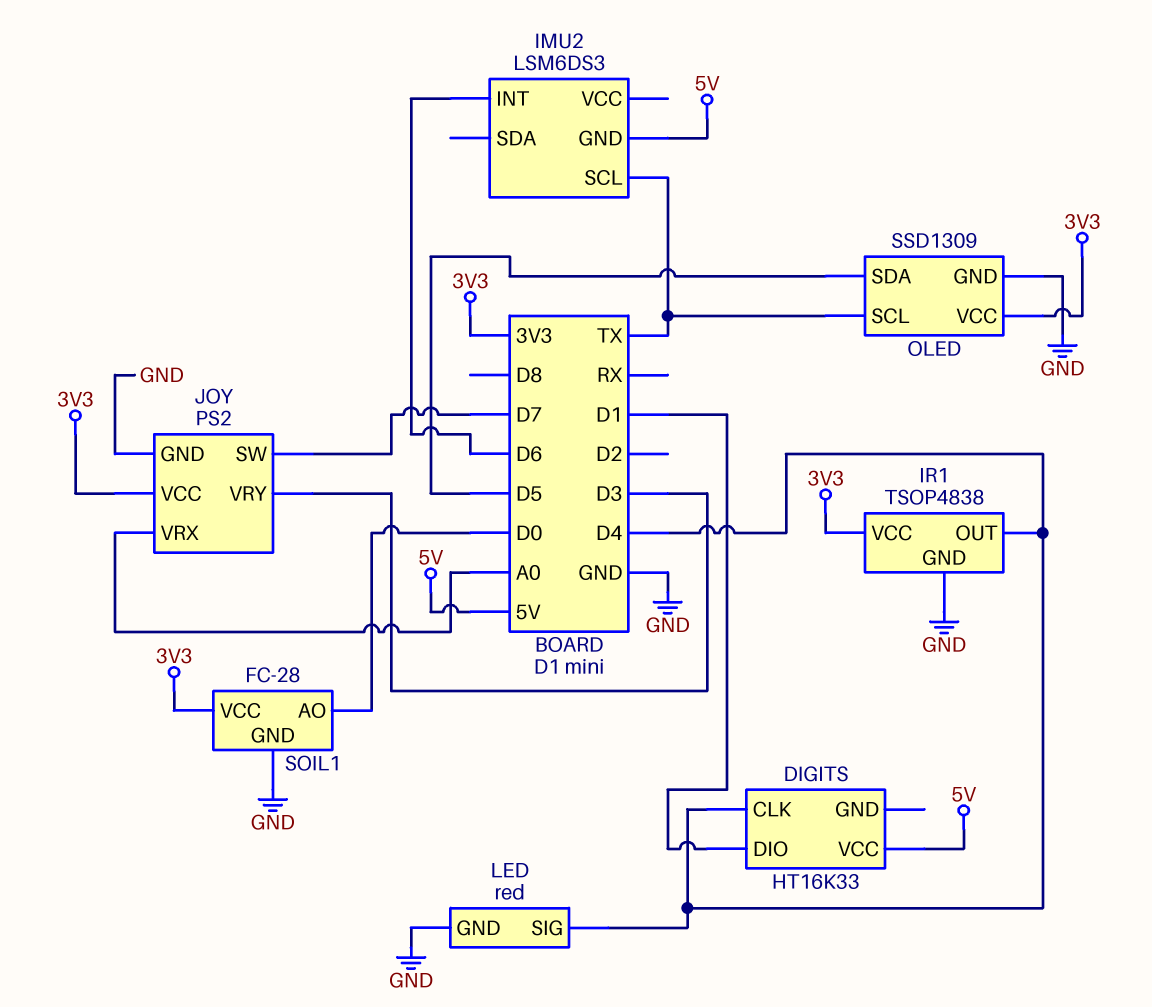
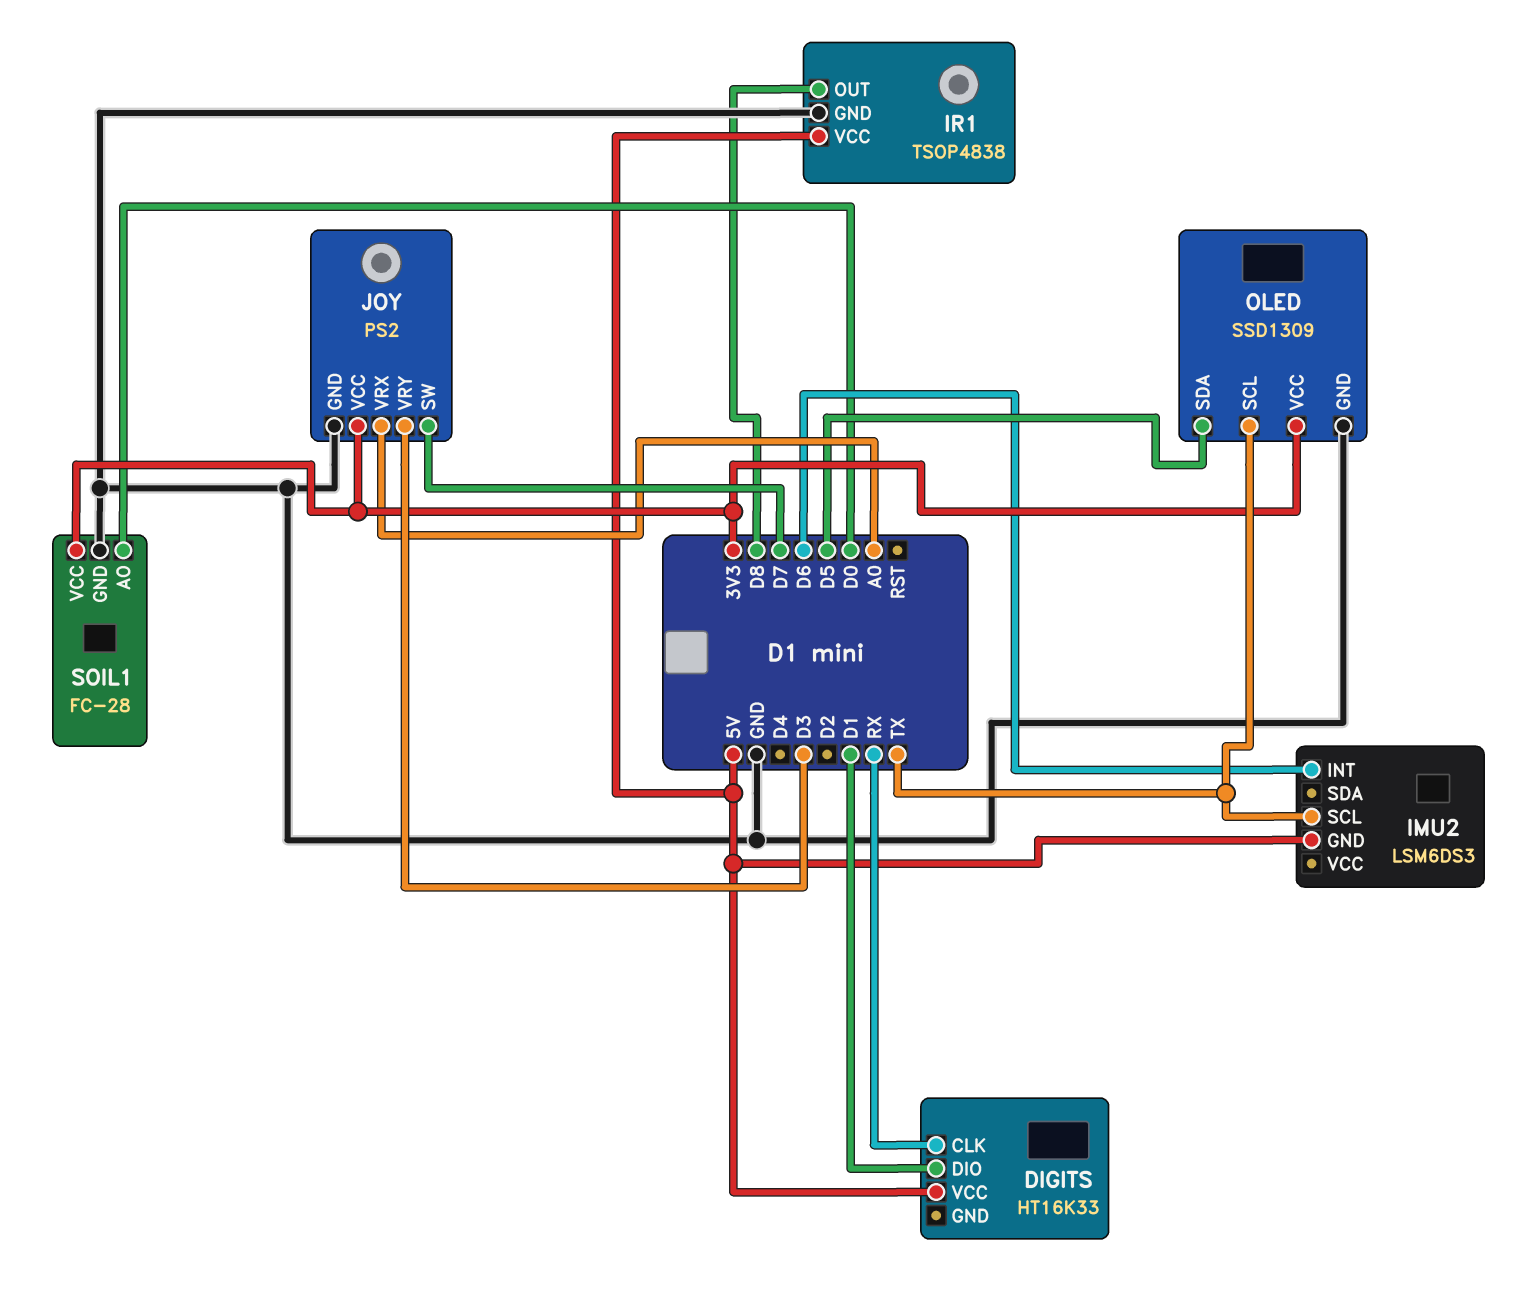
DIGITS pin CLK: D4 -> RX
IR1 pin OUT: D4 -> D8
IR1 pin VCC: 3V3 -> 5V
LED: red -> none
LED pin GND: GND -> none
LED pin SIG: D4 -> none

